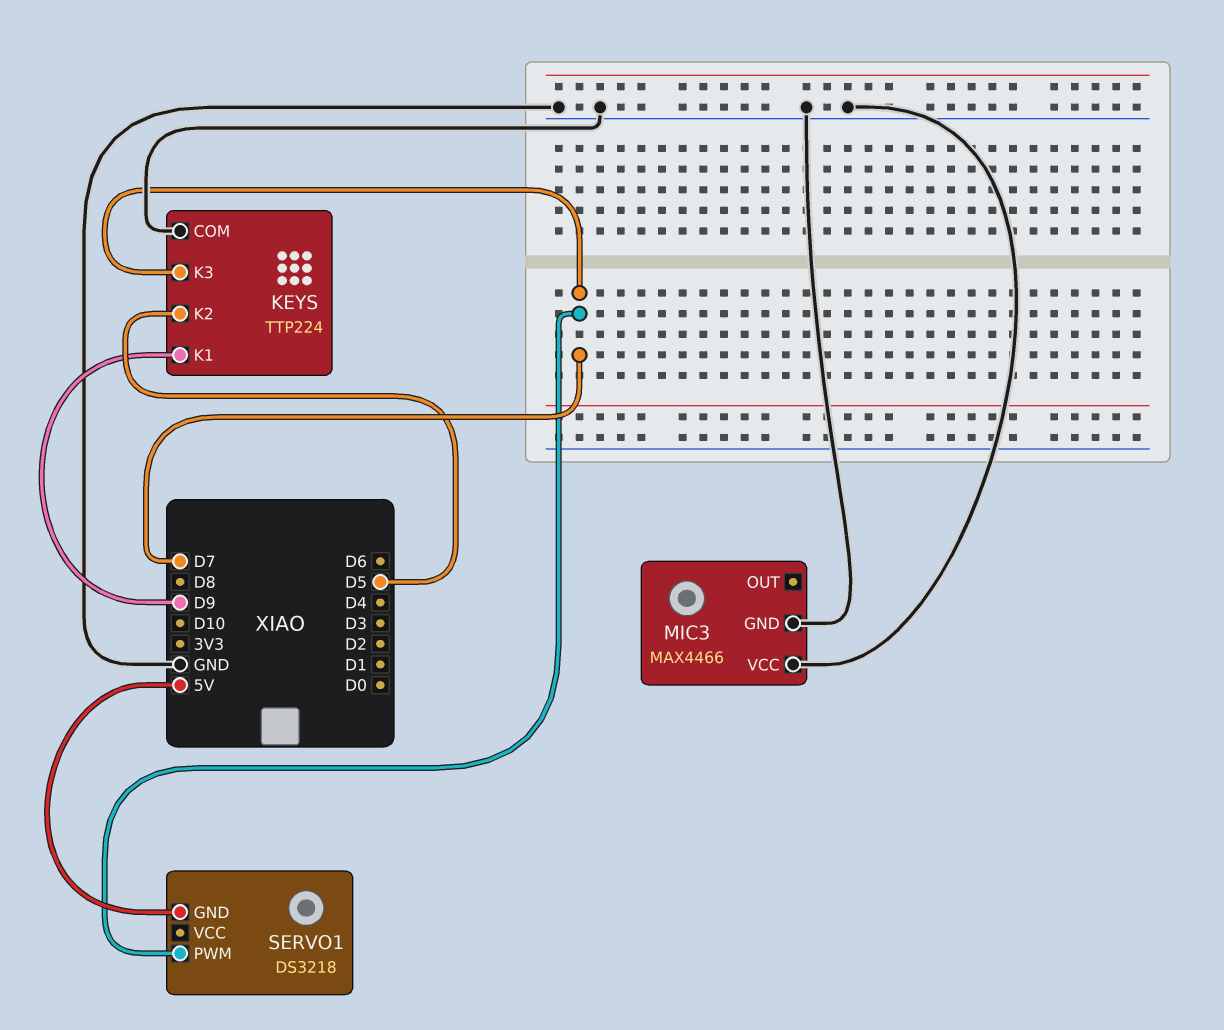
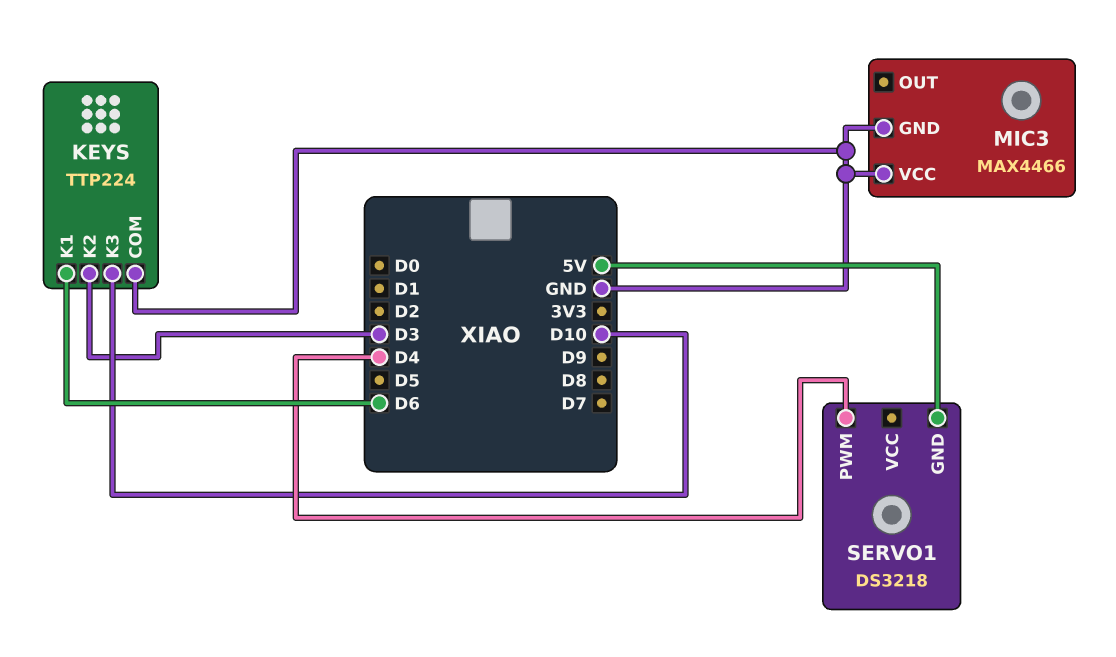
KEYS pin K1: D9 -> D6
KEYS pin K2: D5 -> D3
KEYS pin K3: D7 -> D10
SERVO1 pin PWM: D7 -> D4

